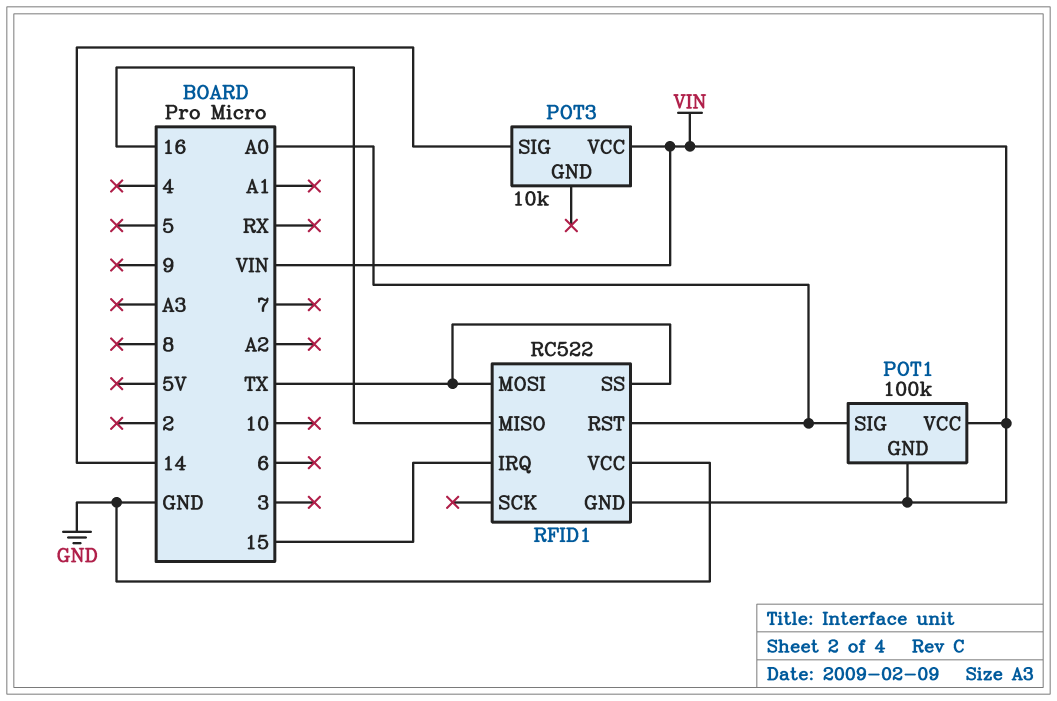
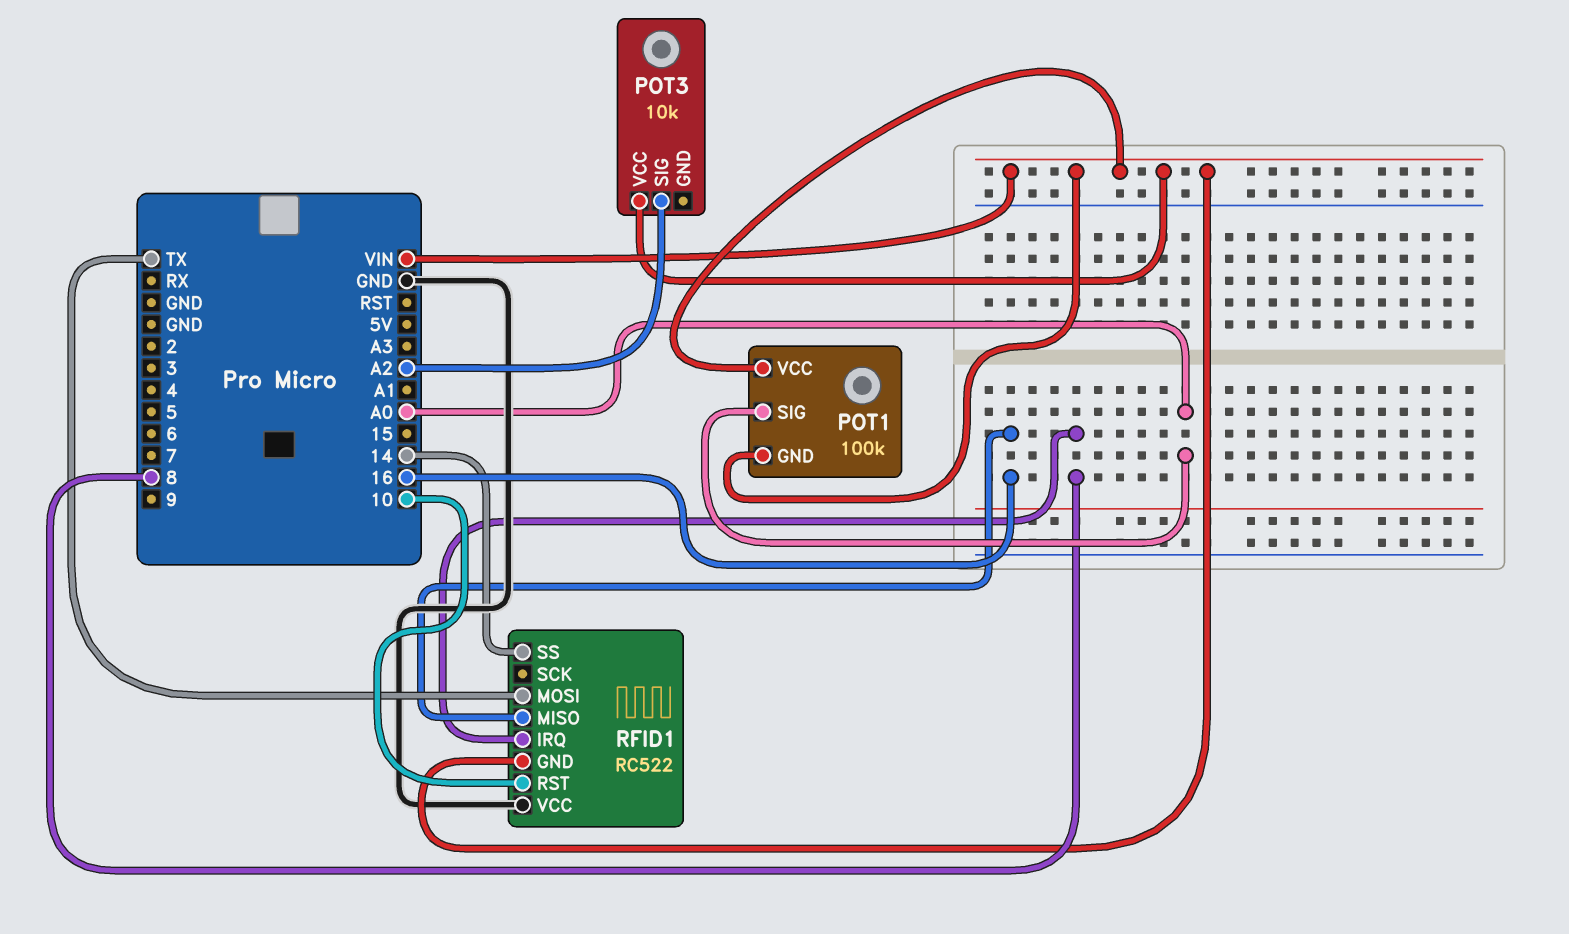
POT3 pin SIG: 14 -> A2
RFID1 pin IRQ: 15 -> 8
RFID1 pin RST: A0 -> 10
RFID1 pin SS: TX -> 14

